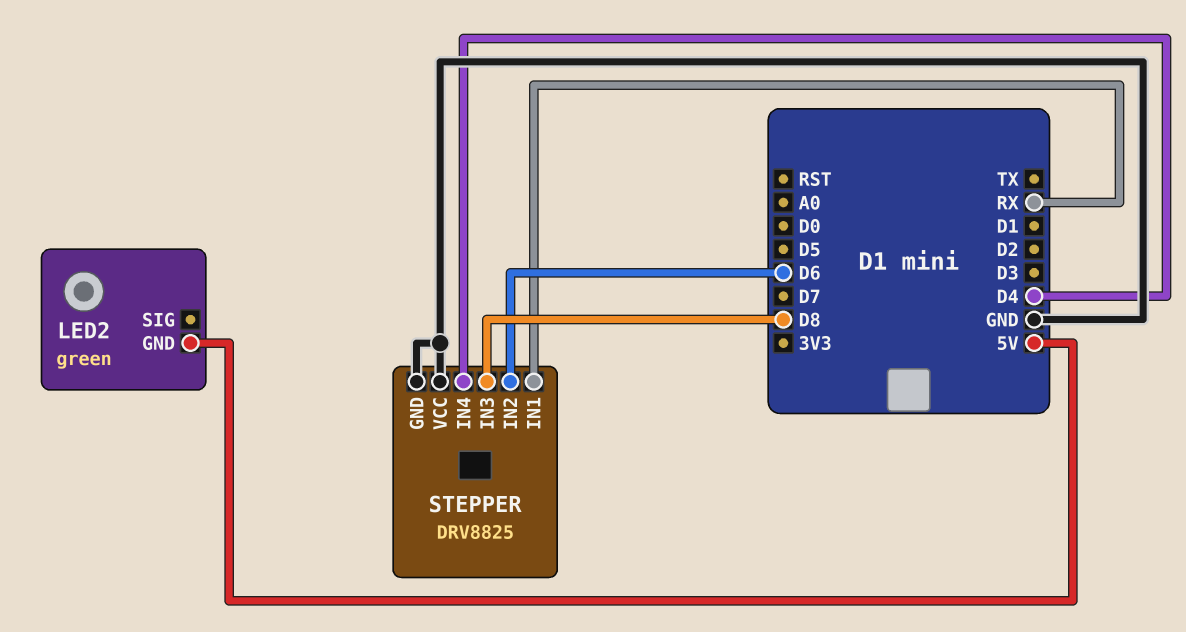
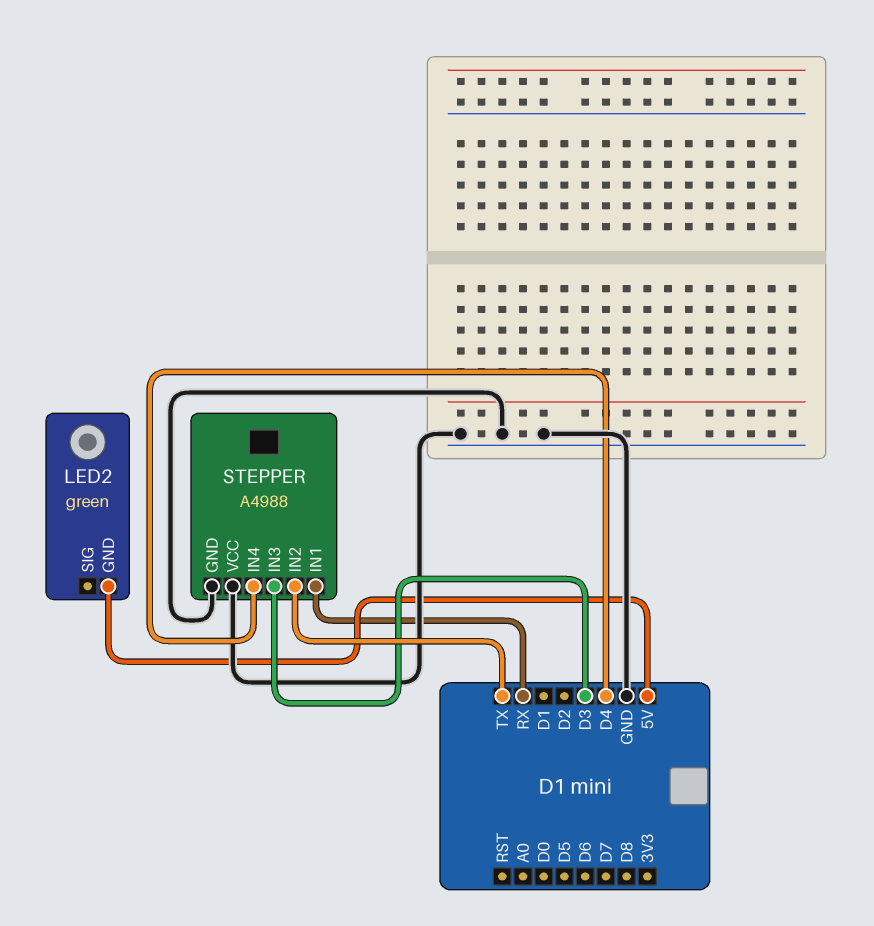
STEPPER: DRV8825 -> A4988
STEPPER pin IN2: D6 -> TX
STEPPER pin IN3: D8 -> D3

